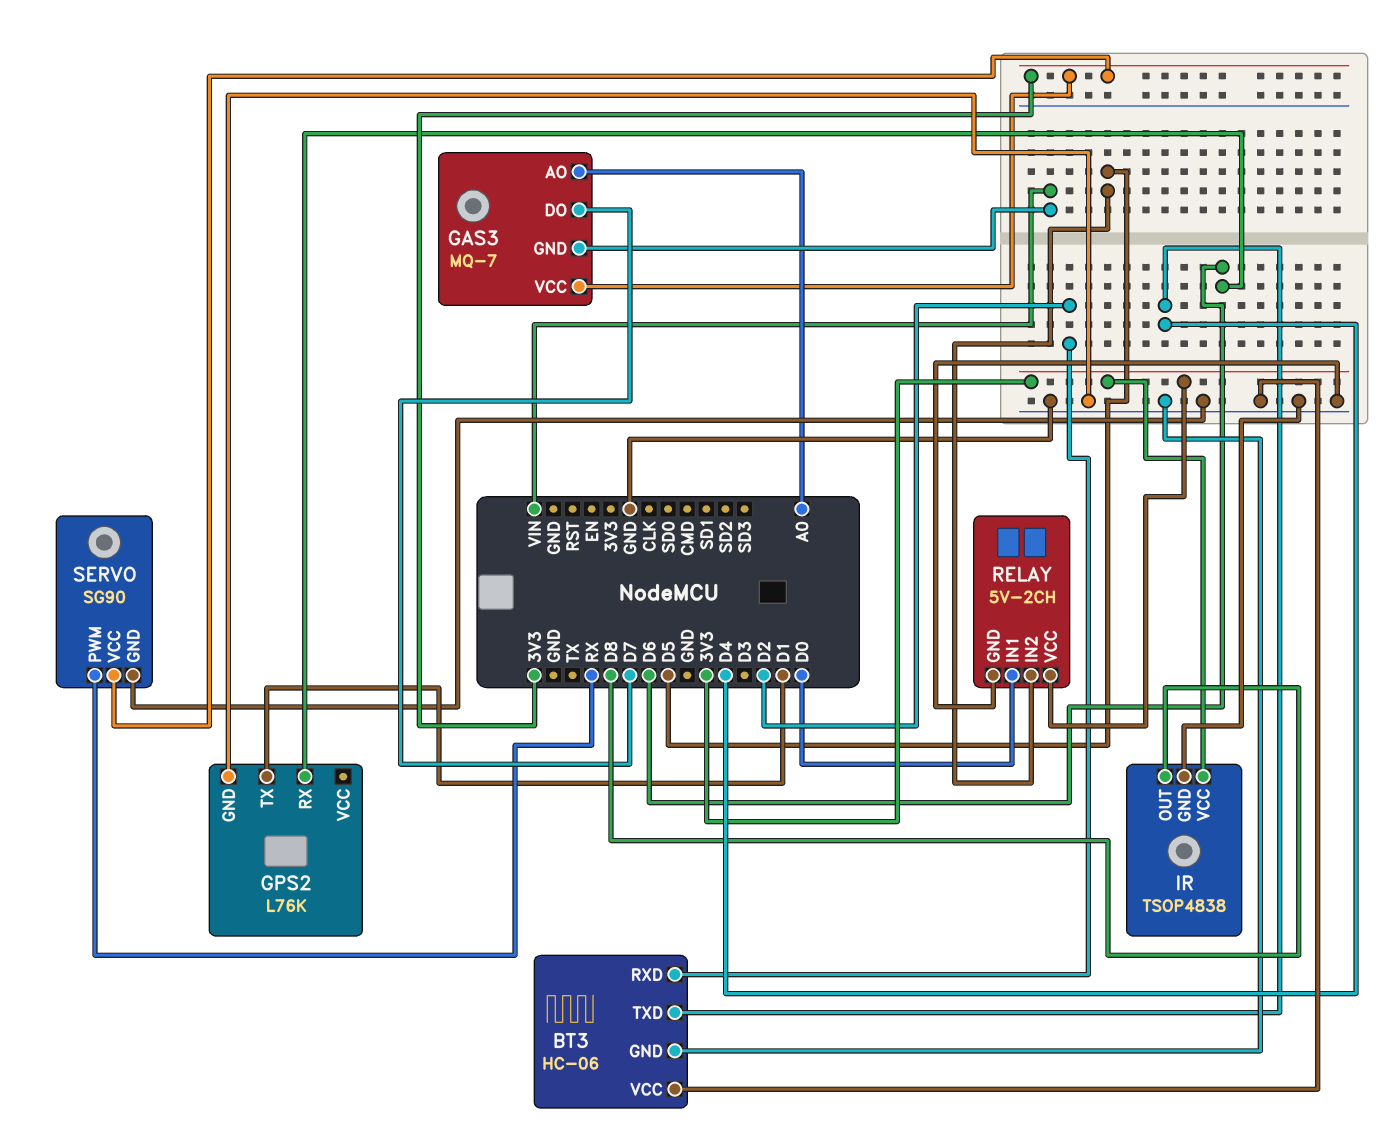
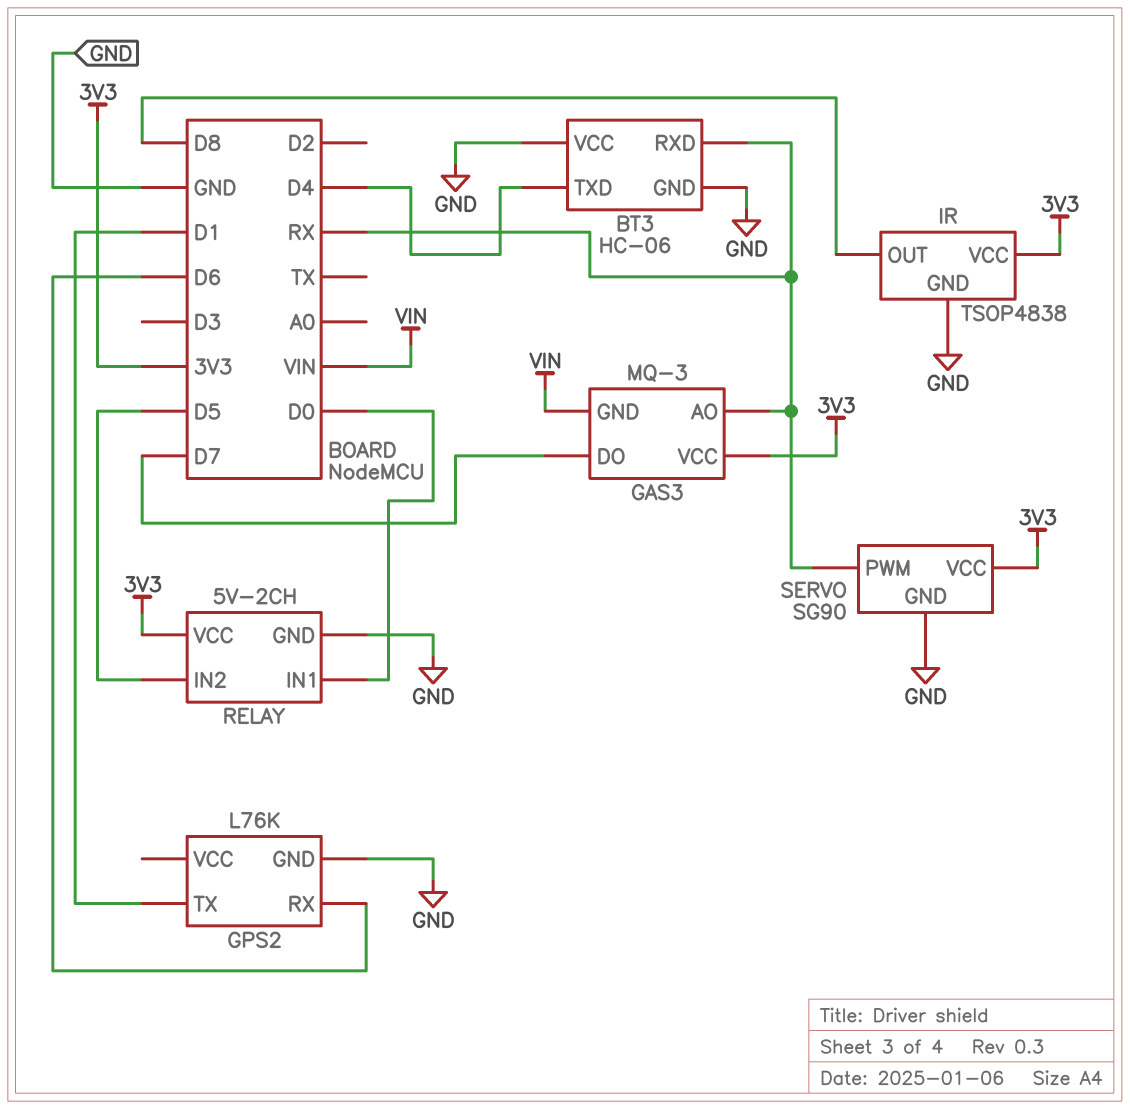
BT3 pin RXD: D2 -> RX
GAS3: MQ-7 -> MQ-3
GAS3 pin AO: A0 -> RX

